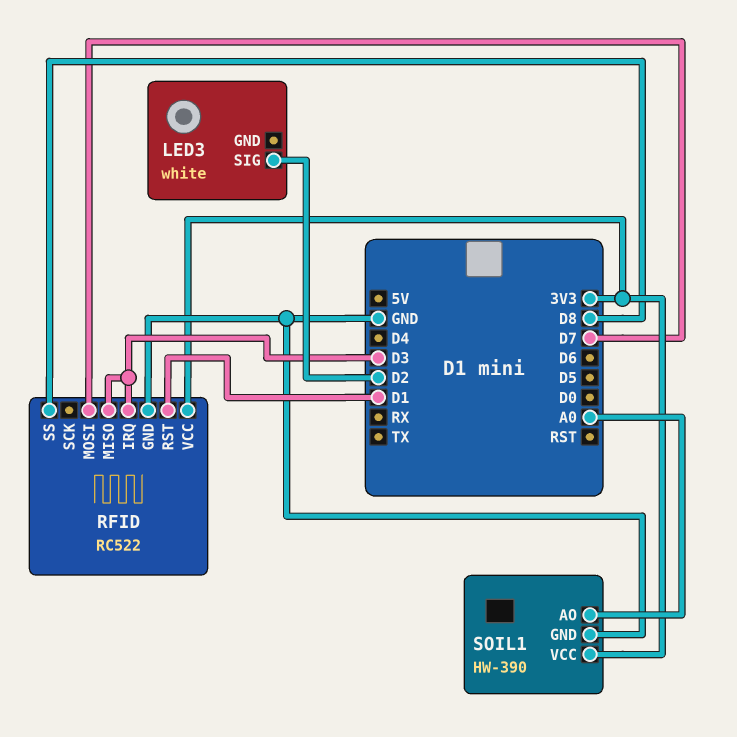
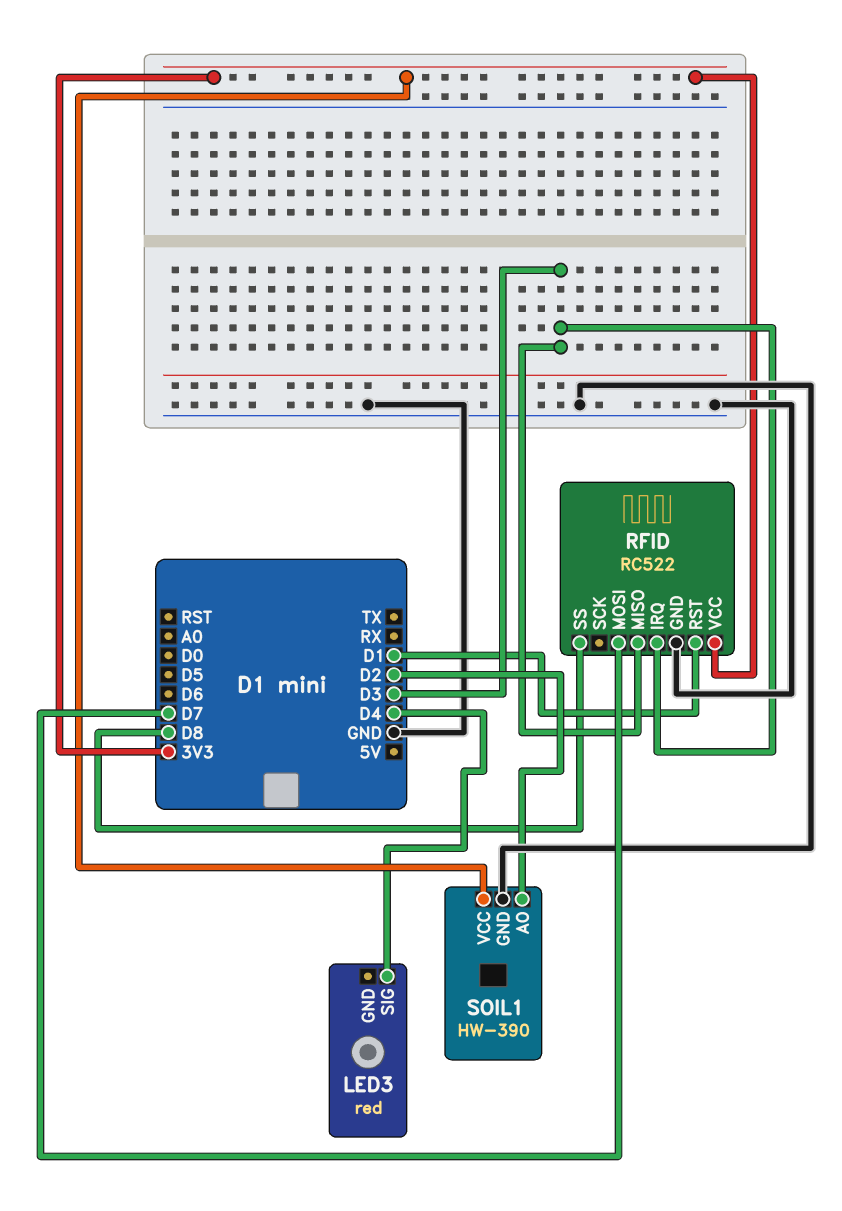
LED3: white -> red
LED3 pin SIG: D2 -> D4
SOIL1 pin AO: A0 -> D2

